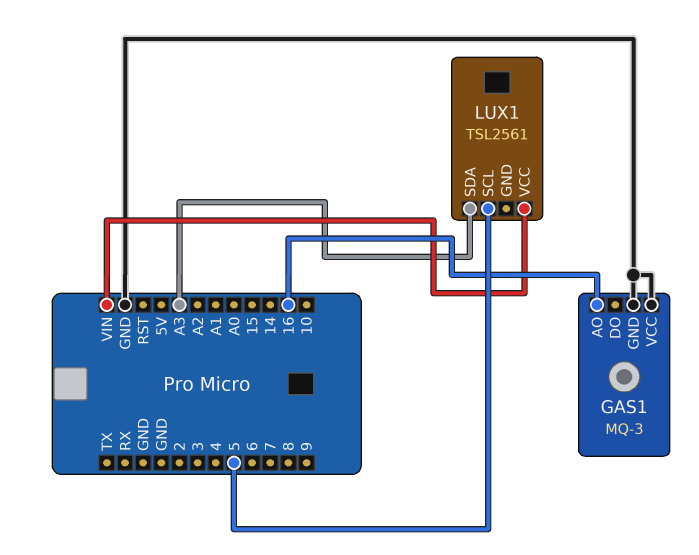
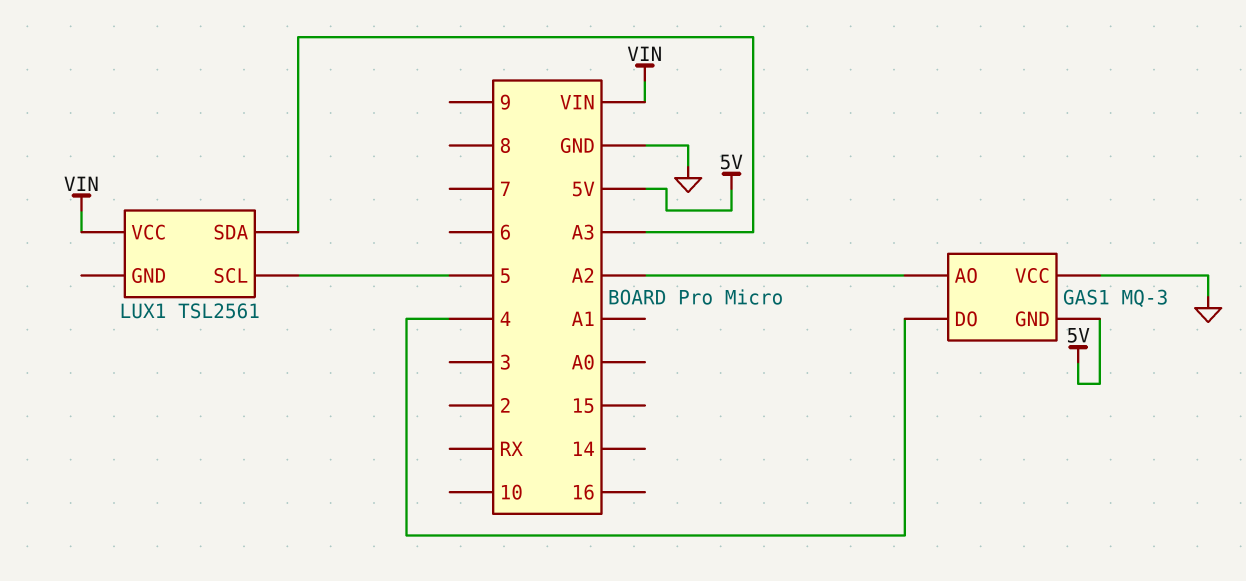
GAS1 pin AO: 16 -> A2
GAS1 pin DO: none -> 4
GAS1 pin GND: GND -> 5V

